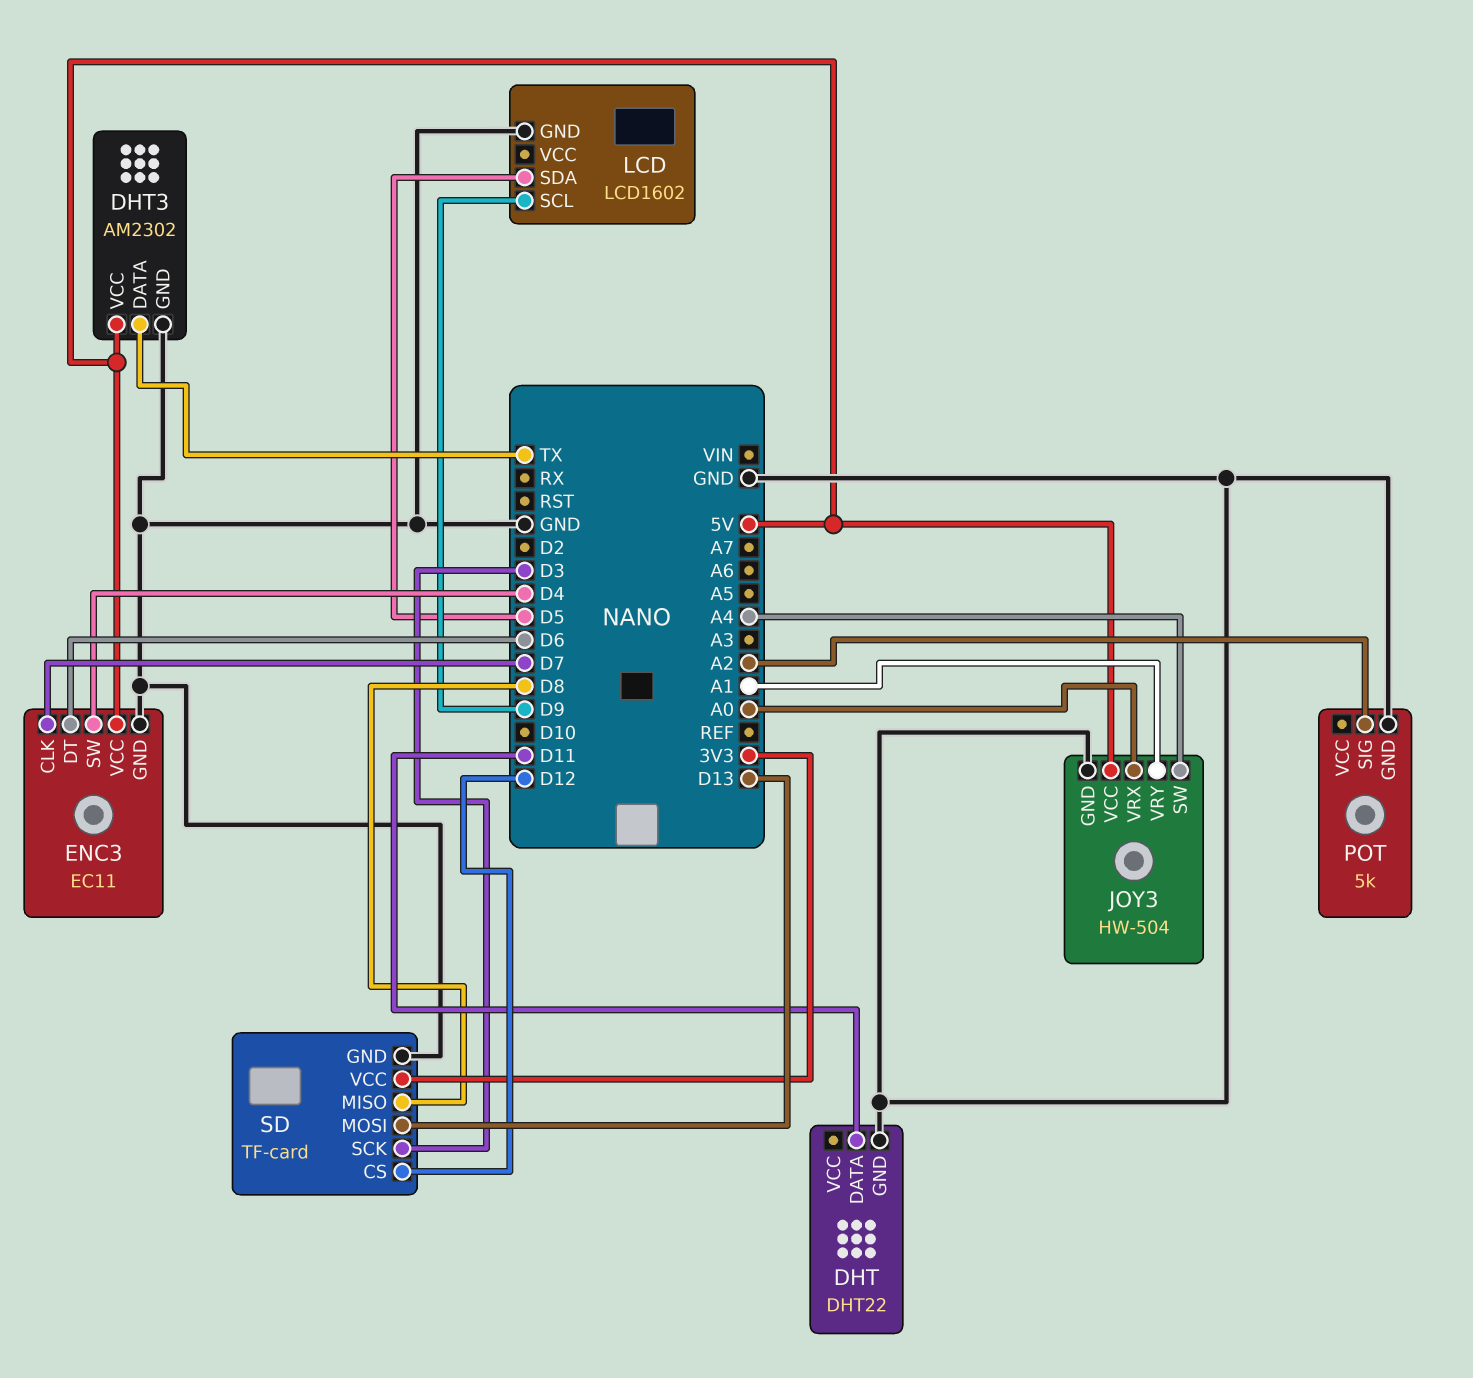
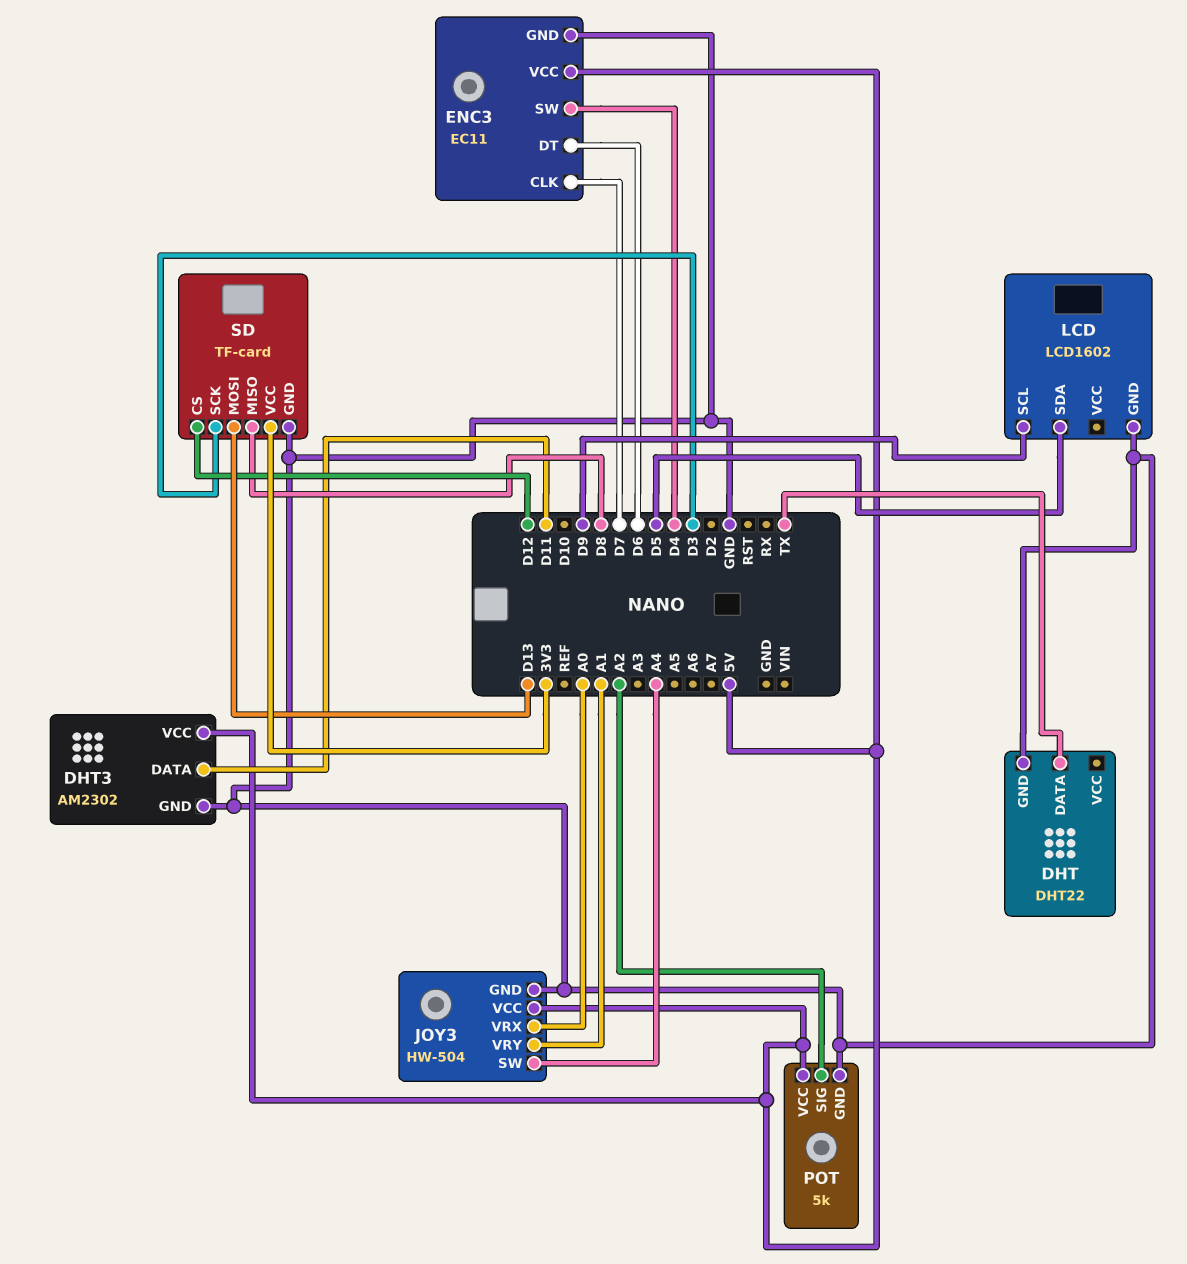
DHT pin DATA: D11 -> TX
DHT3 pin DATA: TX -> D11
POT pin VCC: none -> 5V

